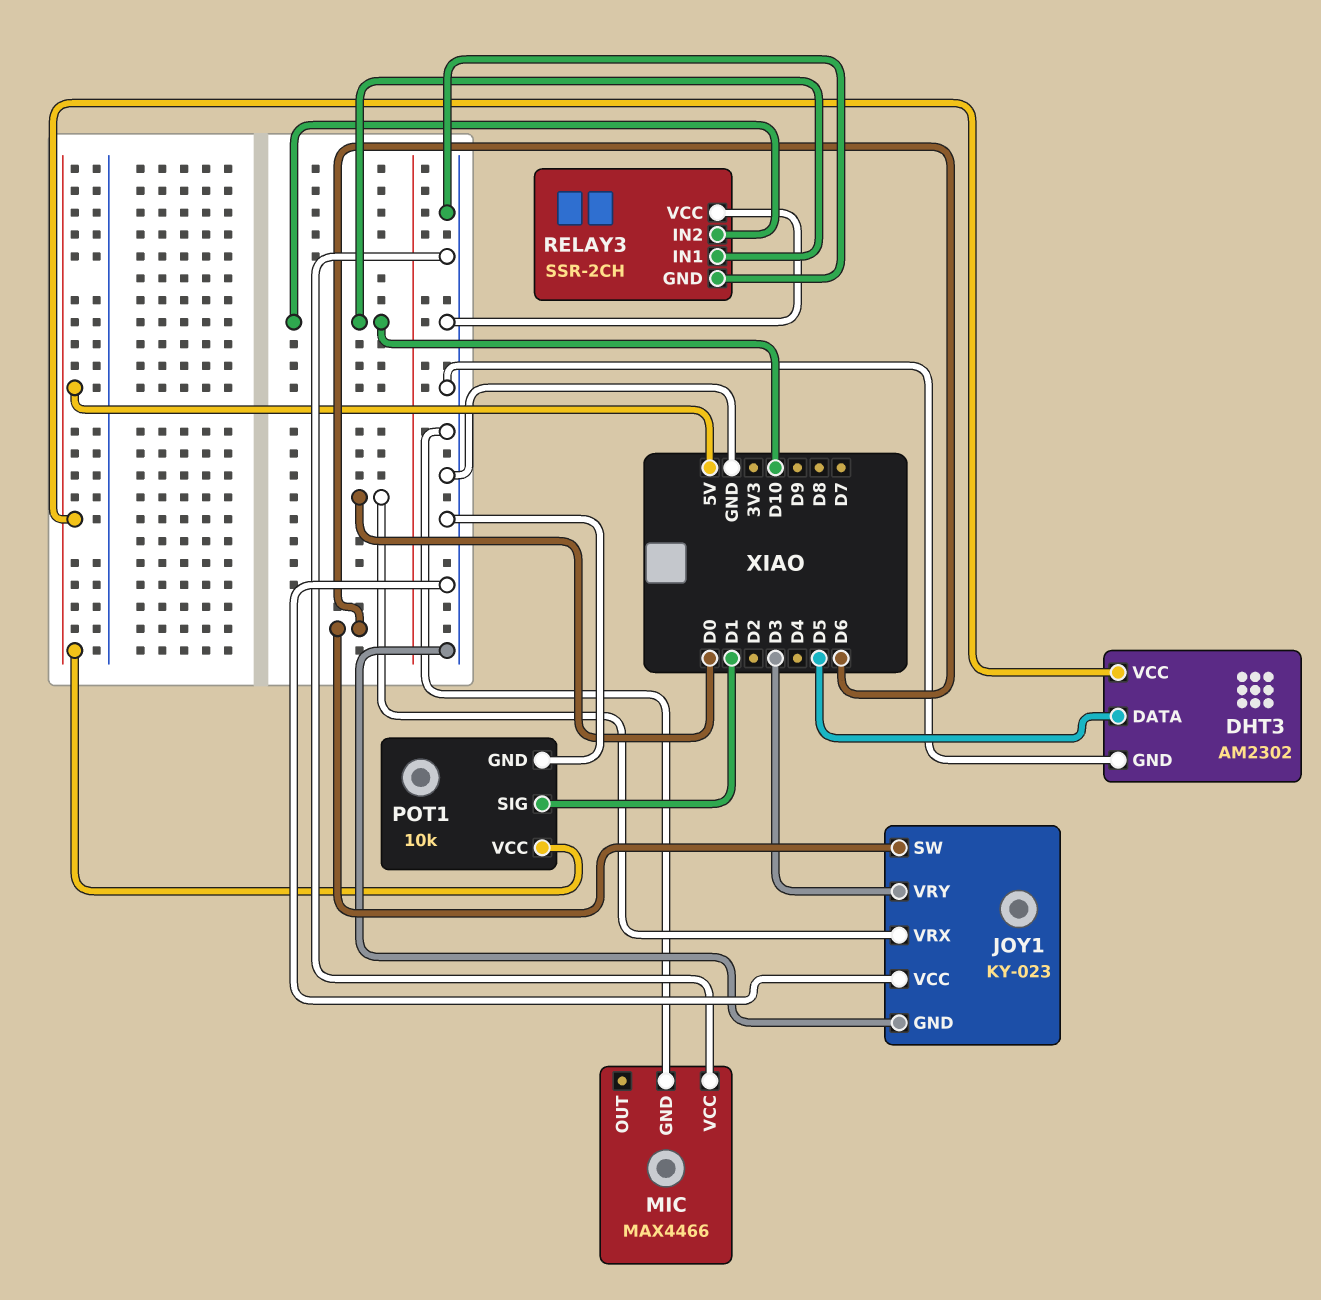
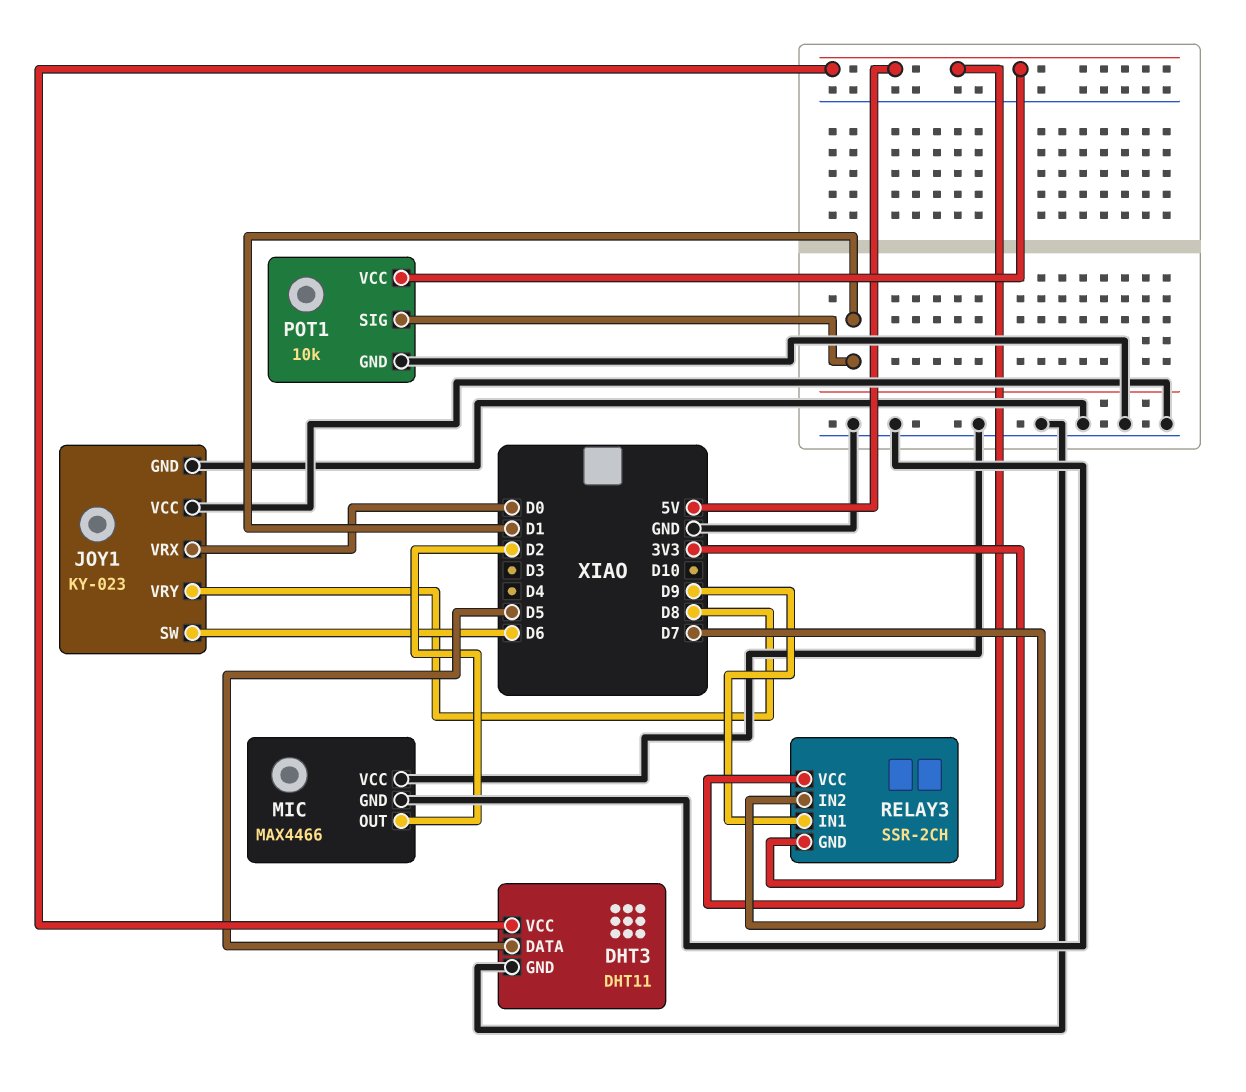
DHT3: AM2302 -> DHT11
JOY1 pin VRY: D3 -> D8
MIC pin OUT: none -> D2
RELAY3 pin GND: GND -> 5V
RELAY3 pin IN1: D10 -> D9
RELAY3 pin IN2: D10 -> D7
RELAY3 pin VCC: GND -> 3V3

